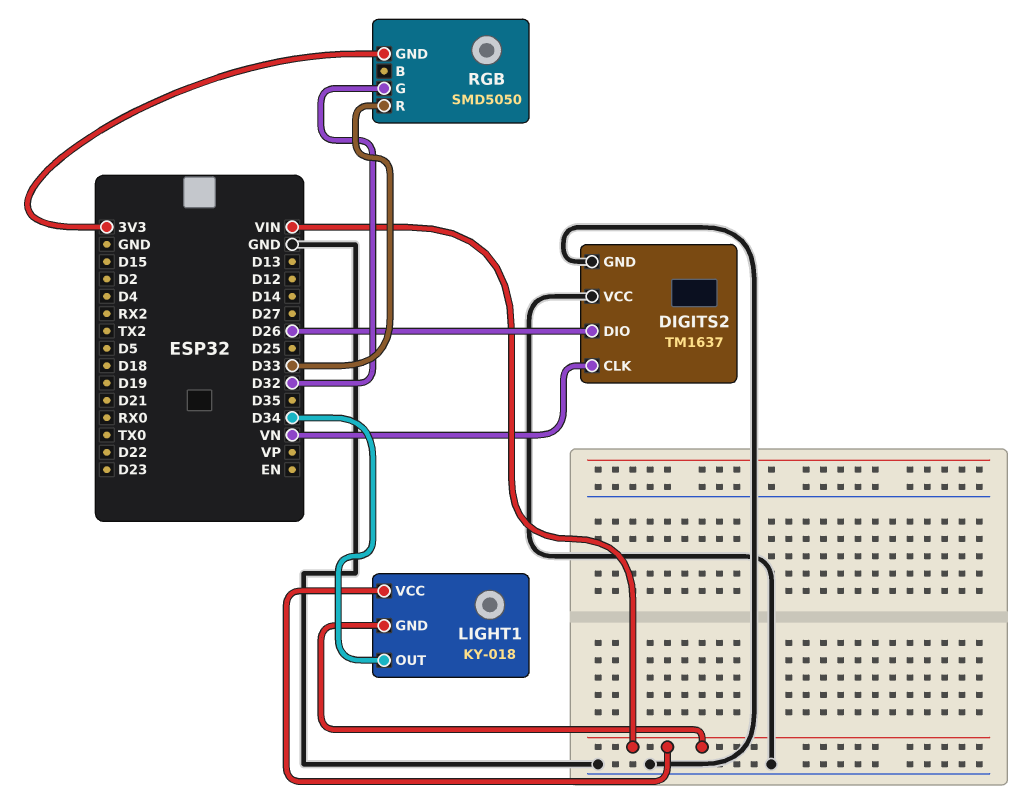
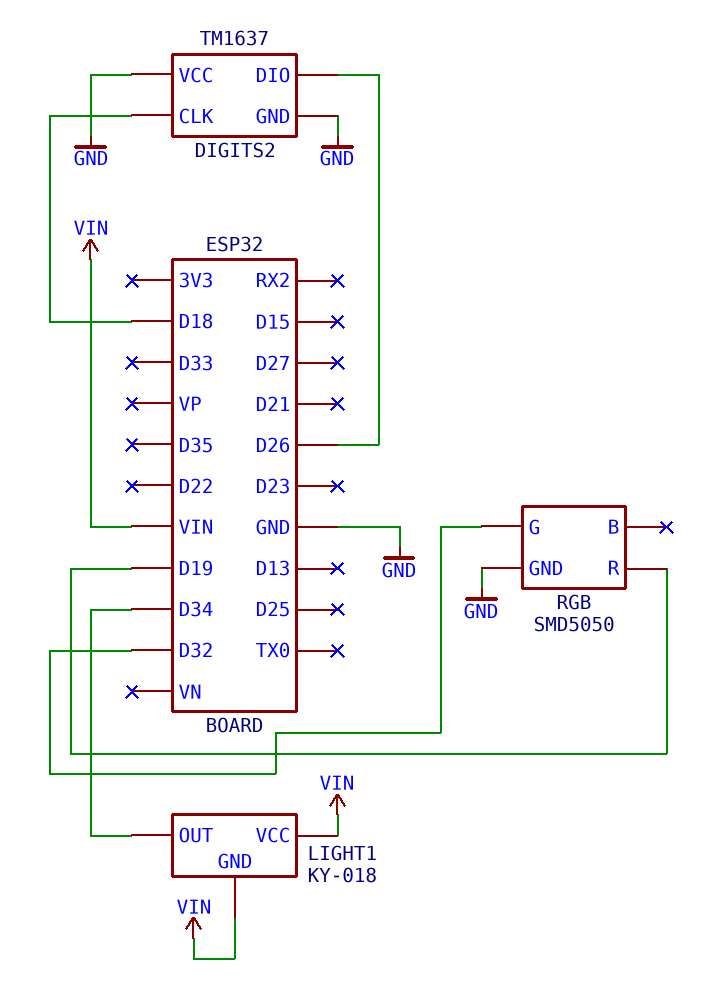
DIGITS2 pin CLK: VN -> D18
RGB pin GND: 3V3 -> GND
RGB pin R: D33 -> D19

